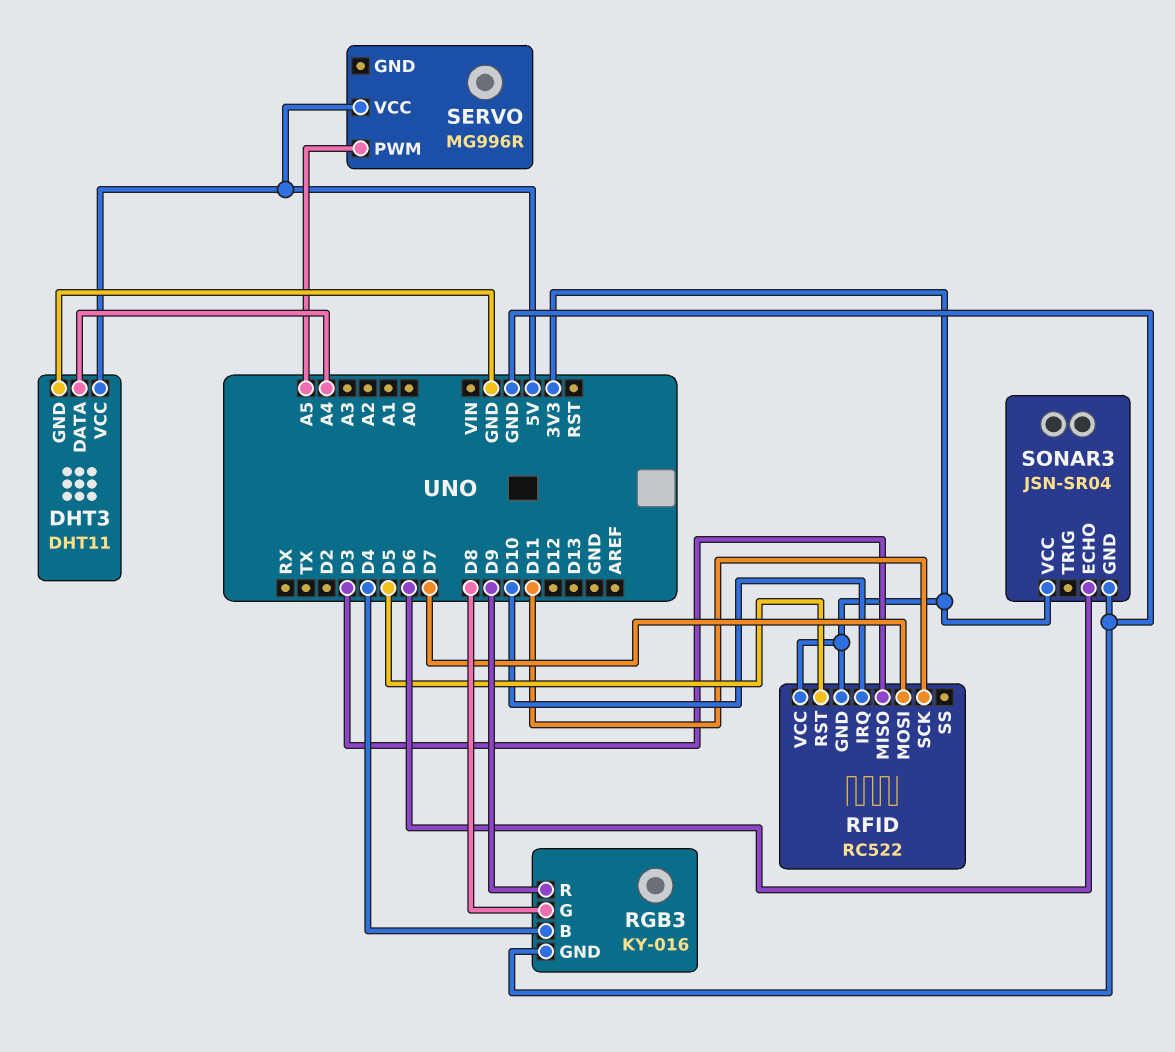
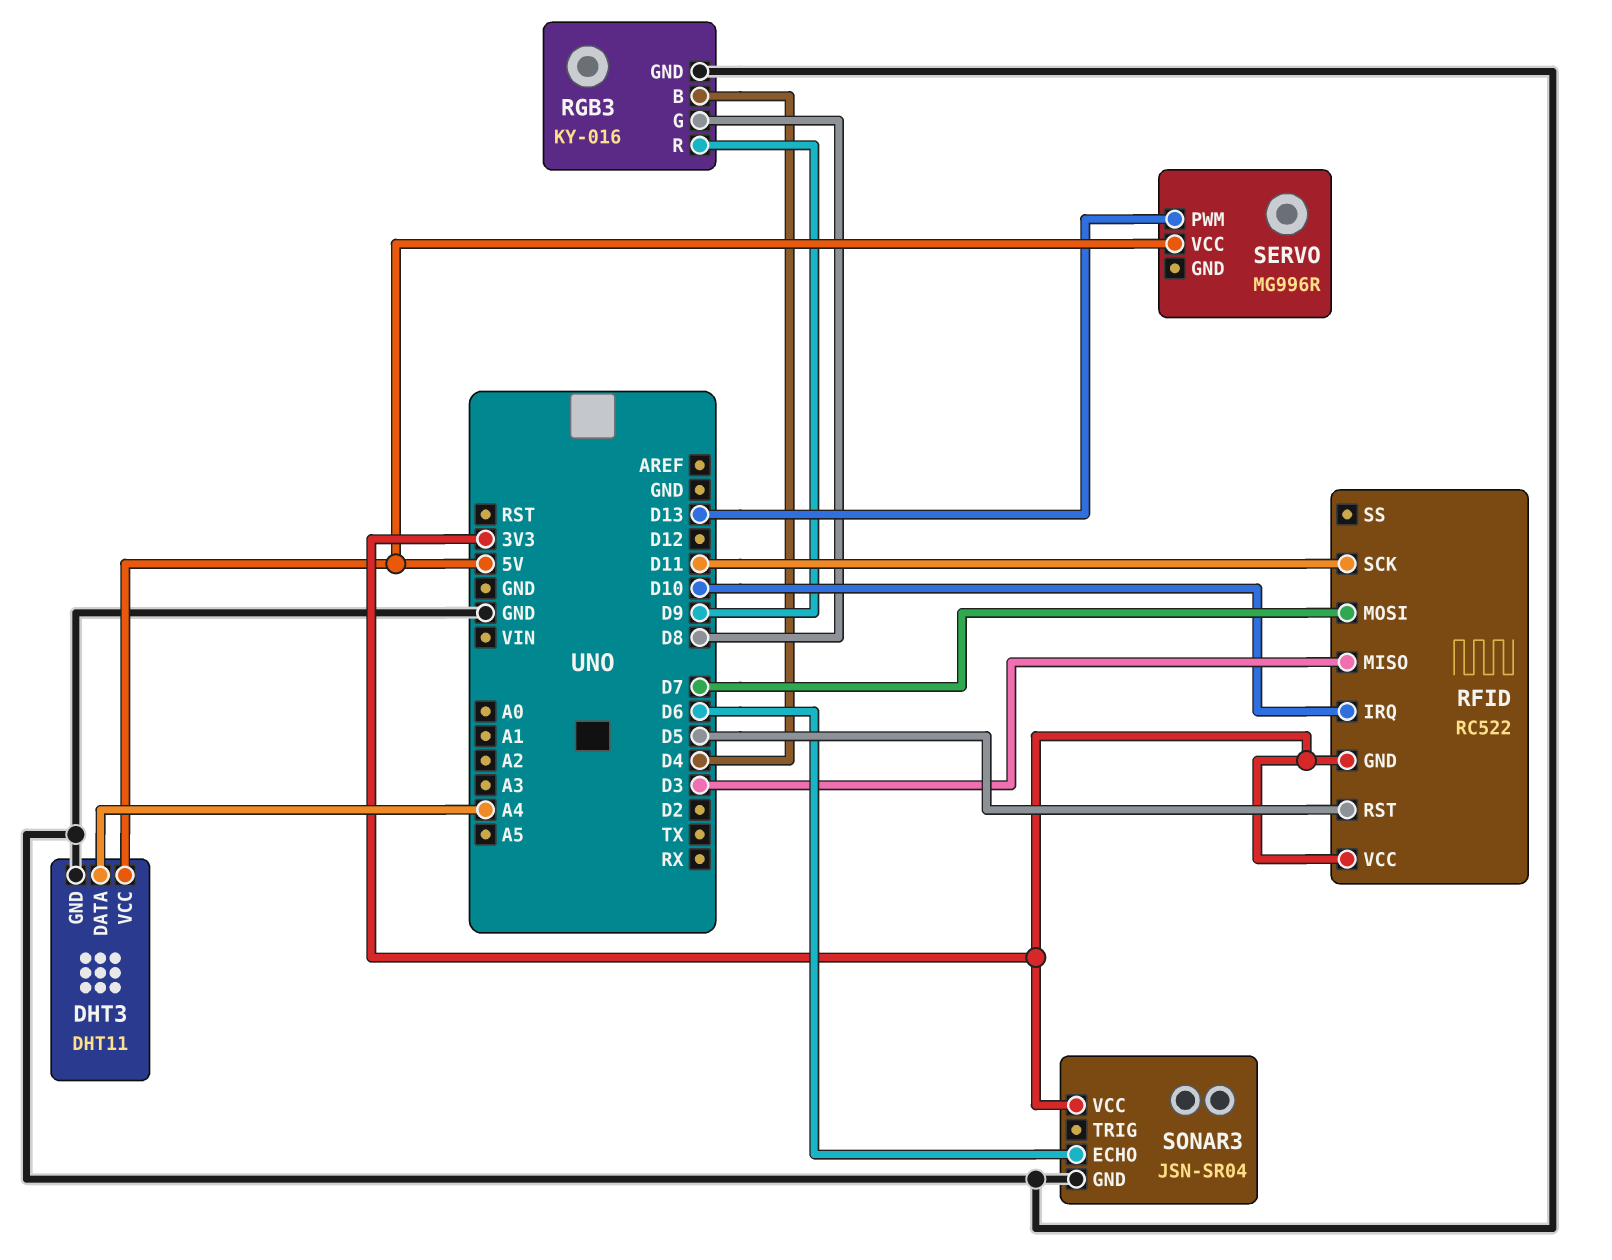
SERVO pin PWM: A5 -> D13

